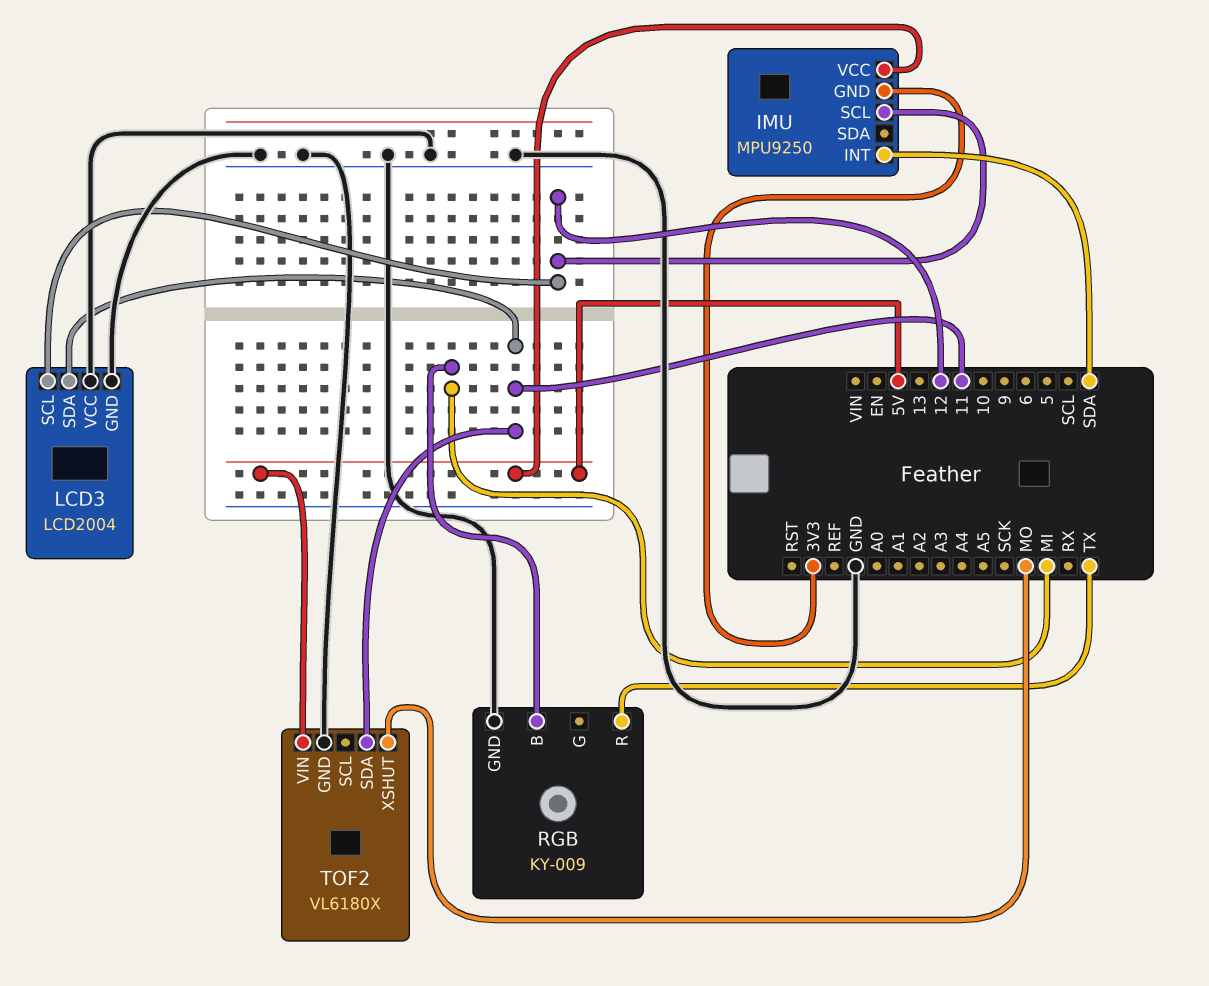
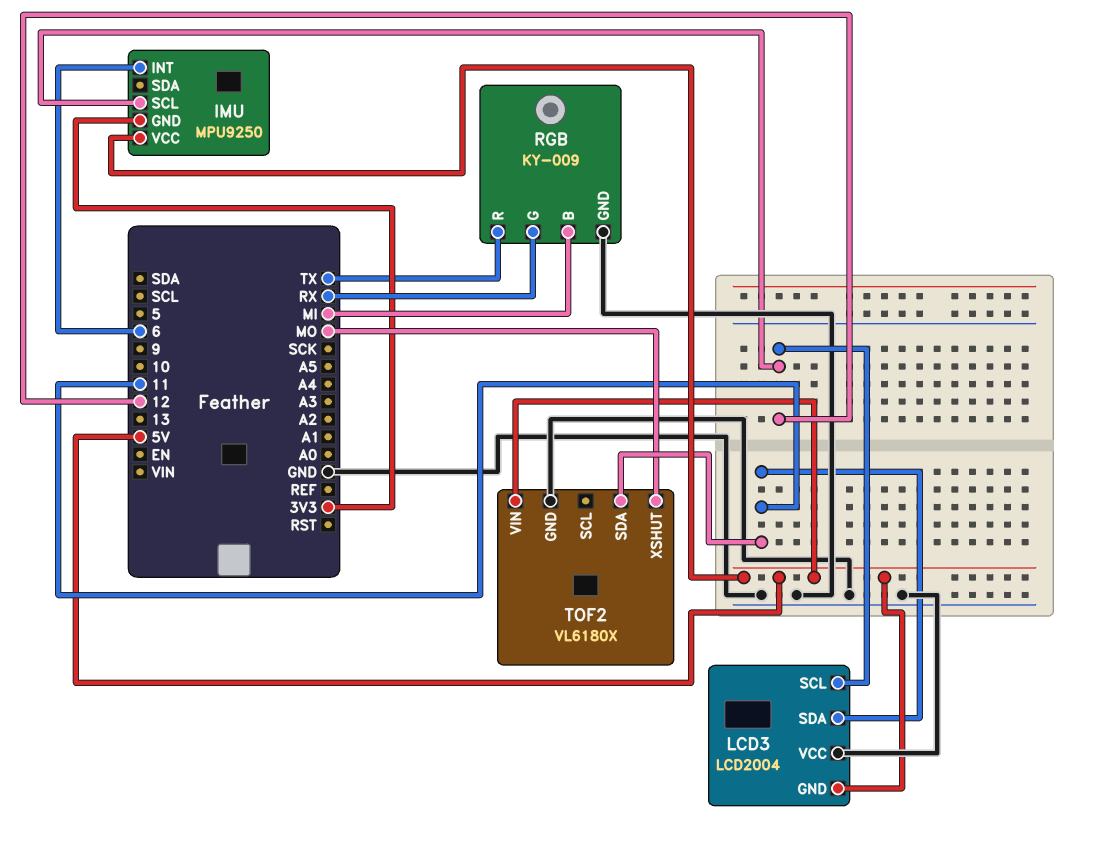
IMU pin INT: SDA -> 6
LCD3 pin GND: GND -> 5V
RGB pin G: none -> RX

